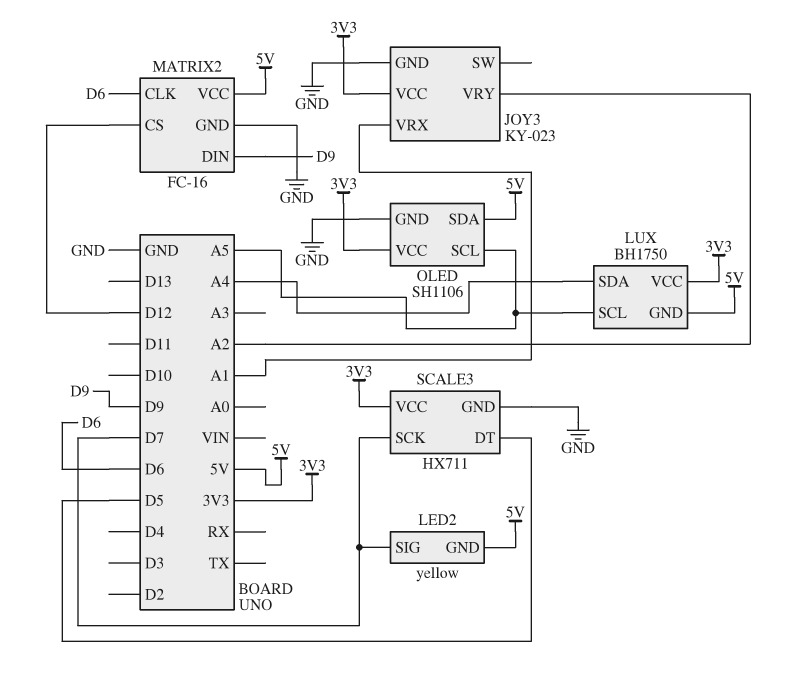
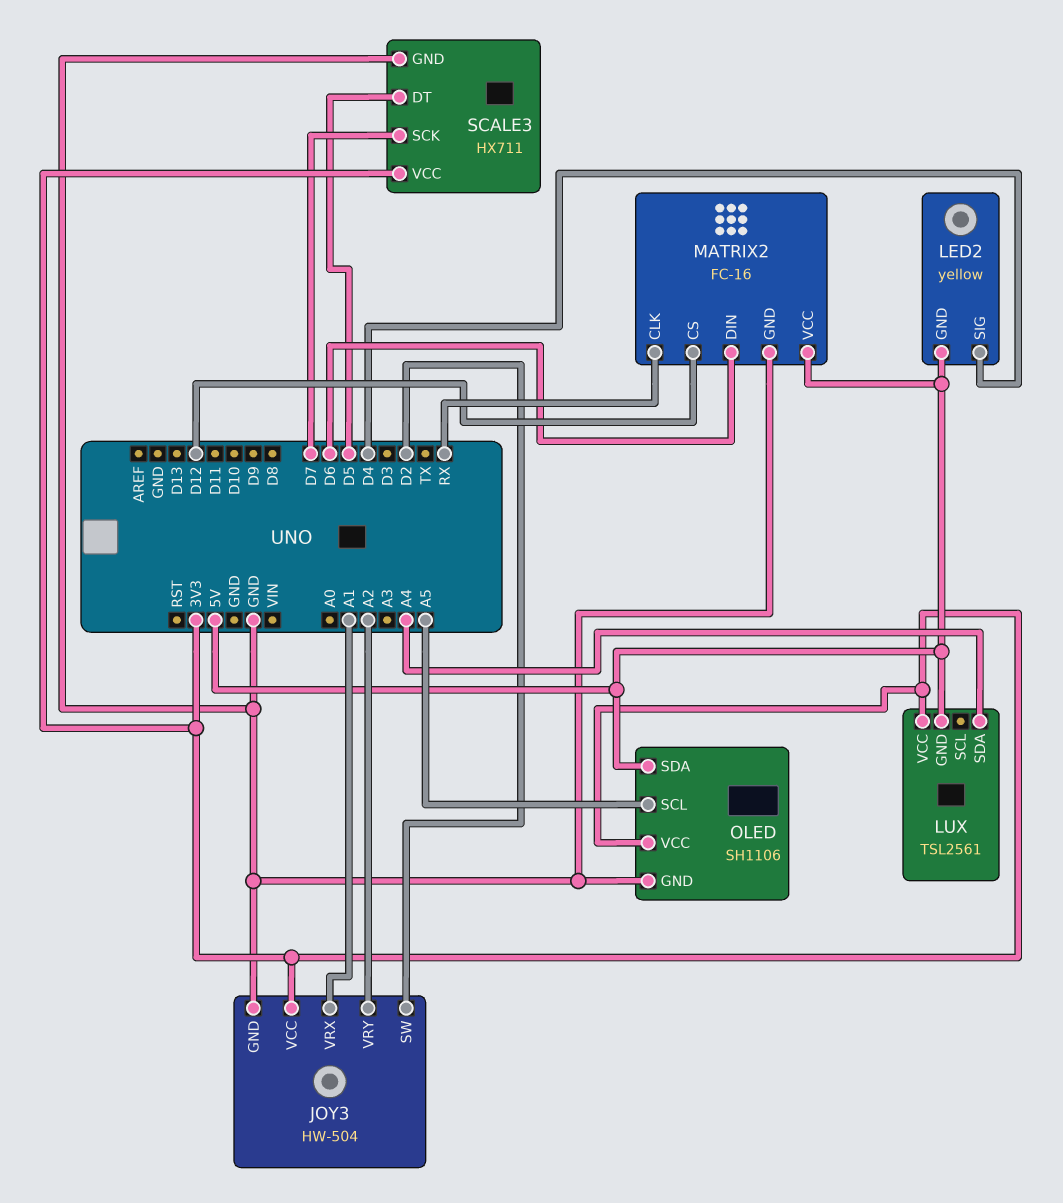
JOY3: KY-023 -> HW-504
JOY3 pin SW: none -> D2
LED2 pin SIG: D7 -> D4
LUX: BH1750 -> TSL2561
LUX pin SCL: A5 -> none
MATRIX2 pin CLK: D6 -> RX
MATRIX2 pin DIN: D9 -> D6

